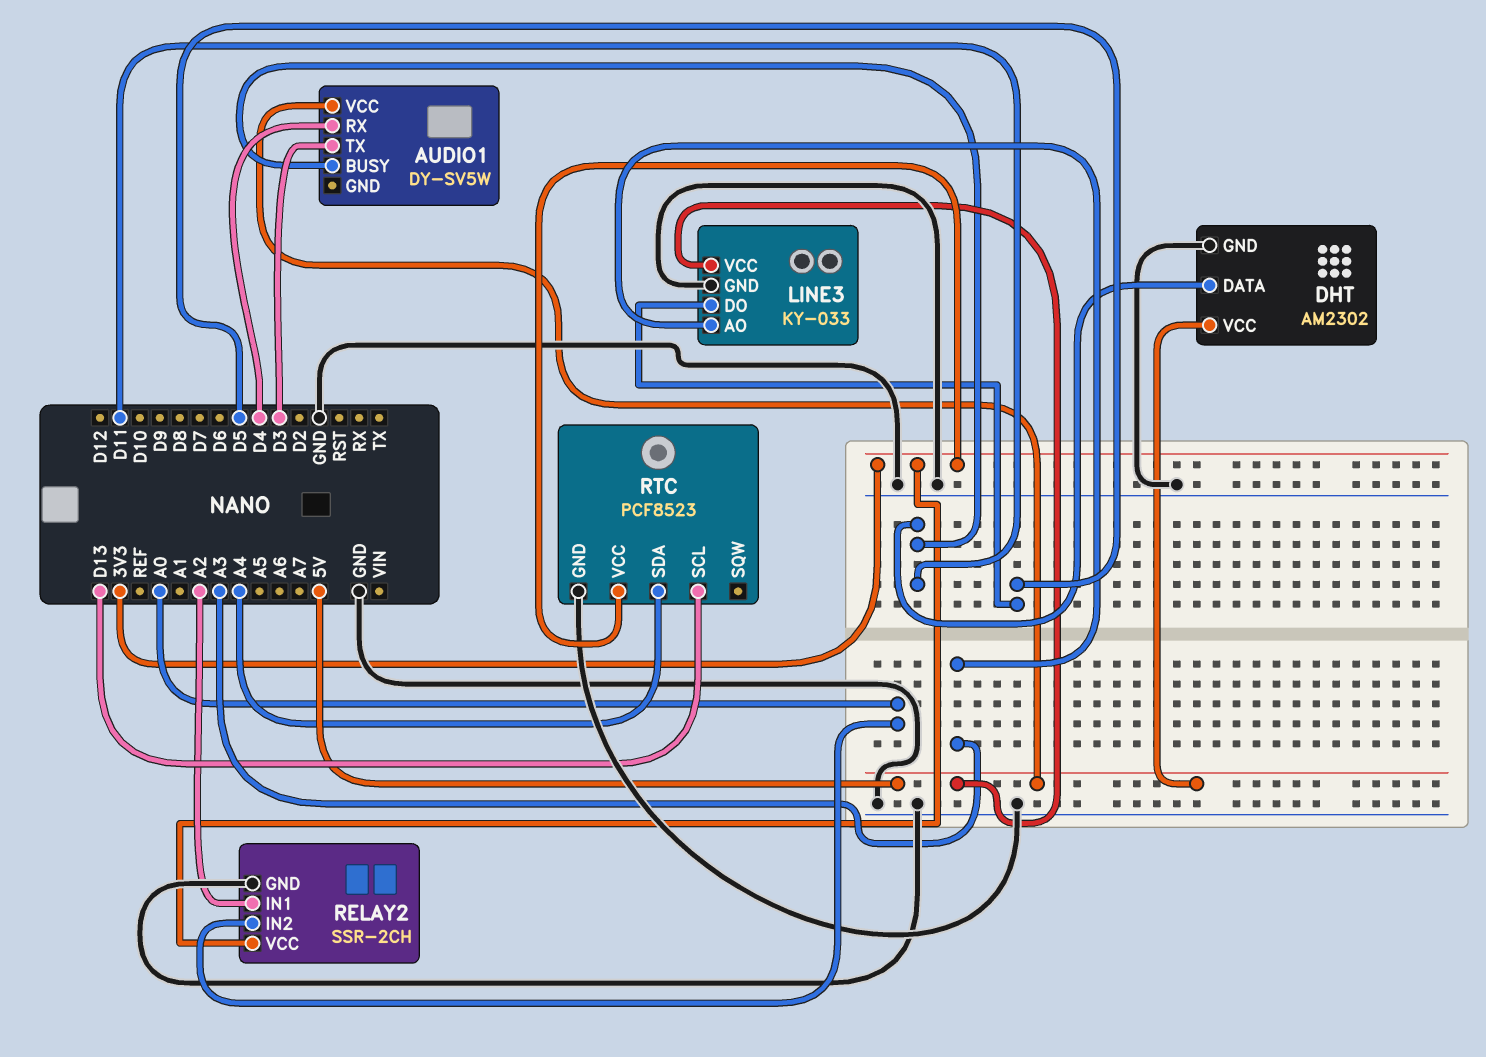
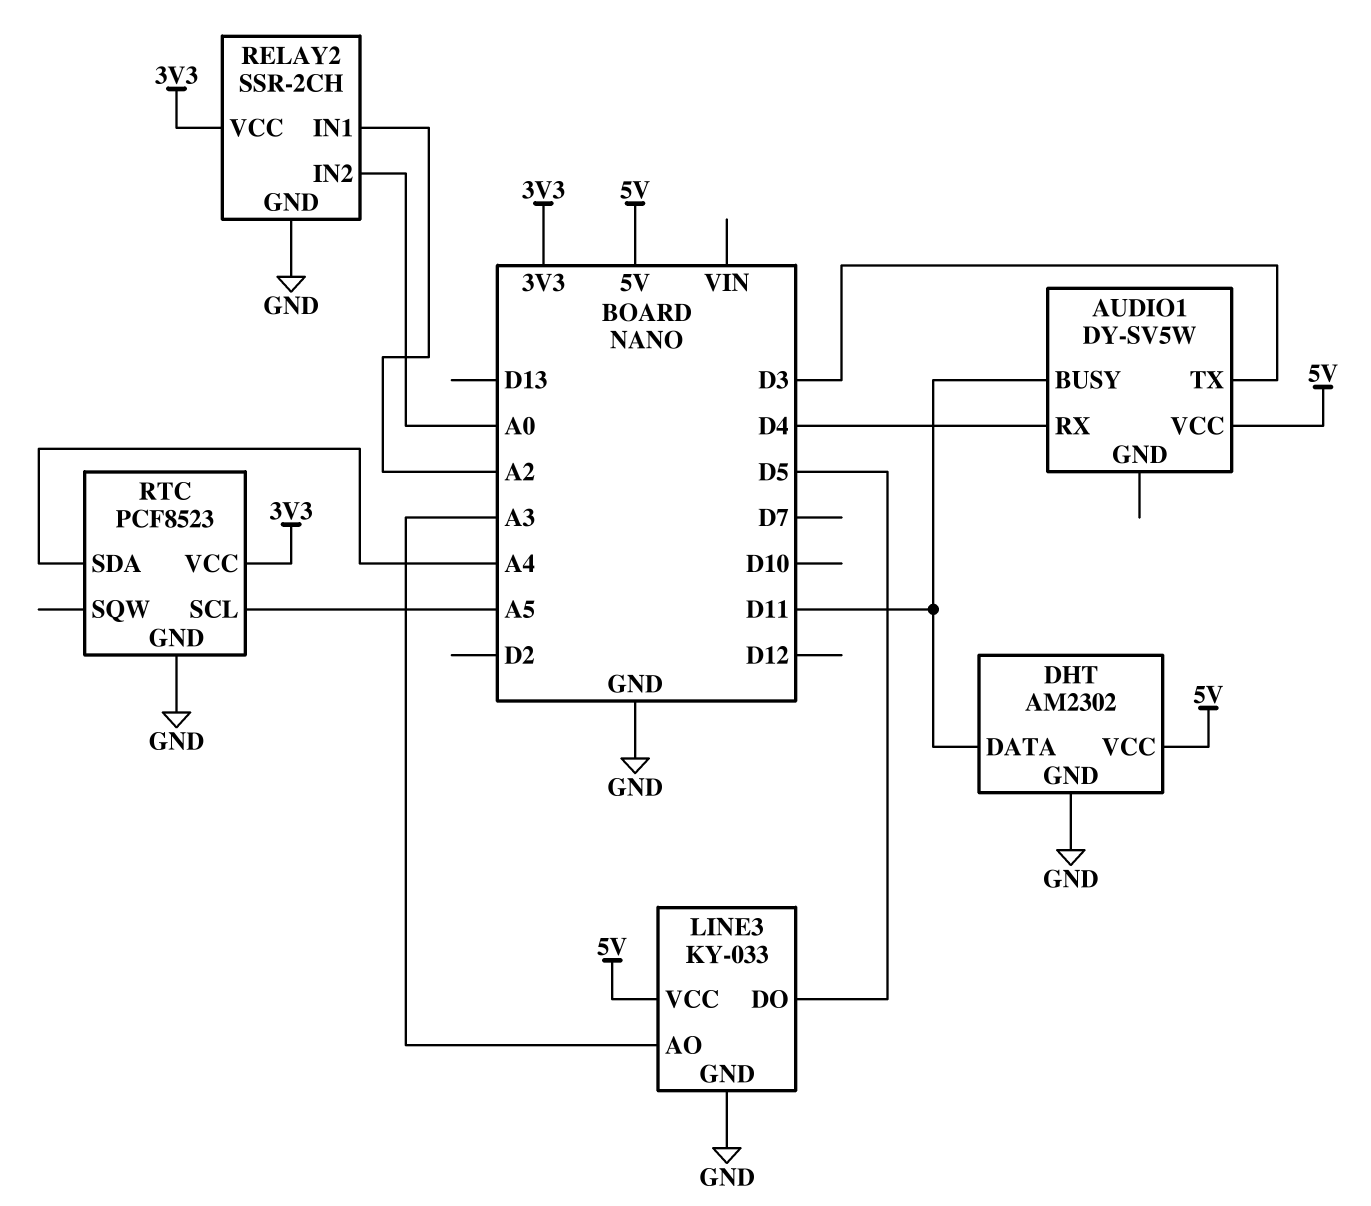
RTC pin SCL: D13 -> A5

